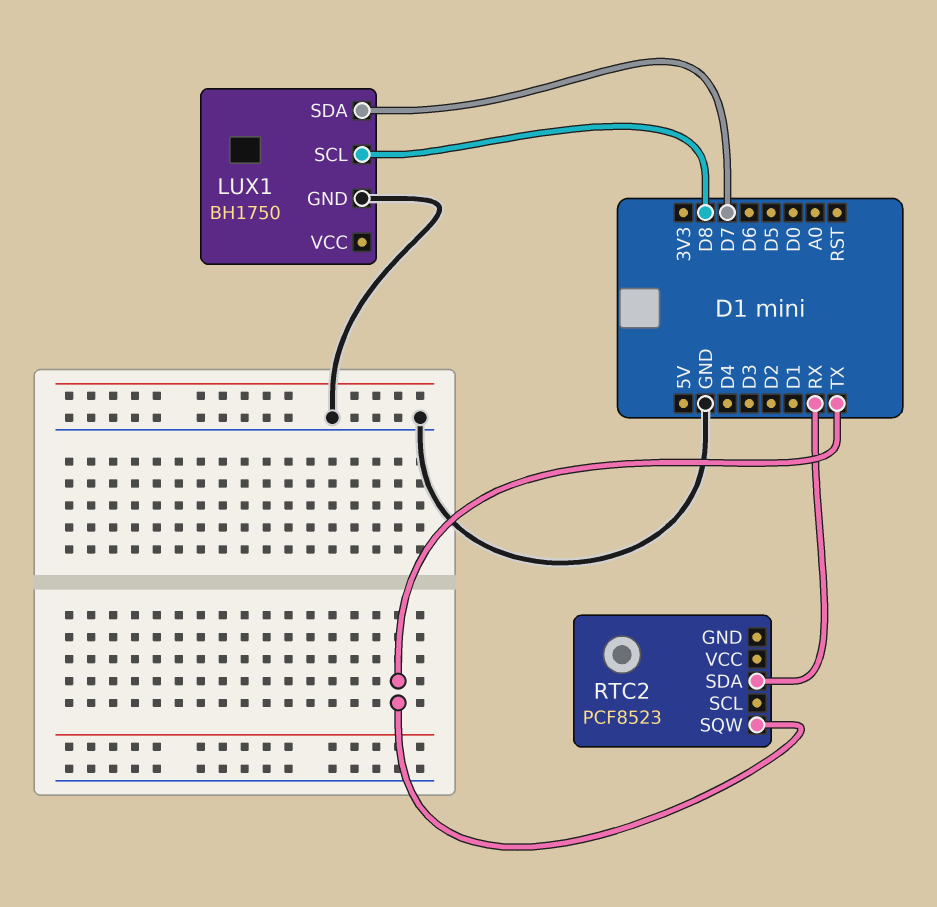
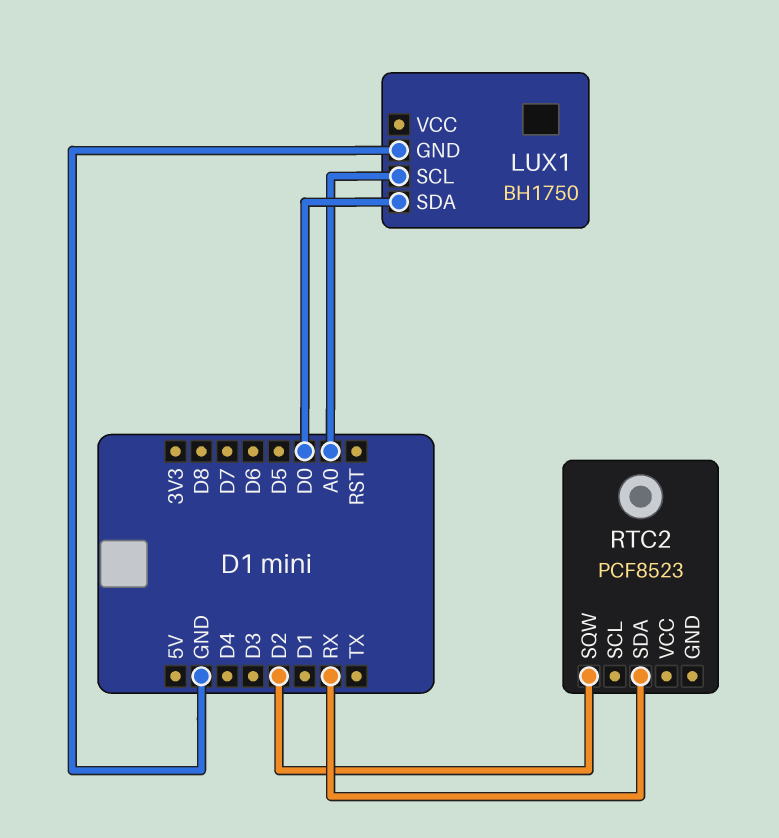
LUX1 pin SCL: D8 -> A0
LUX1 pin SDA: D7 -> D0
RTC2 pin SQW: TX -> D2

